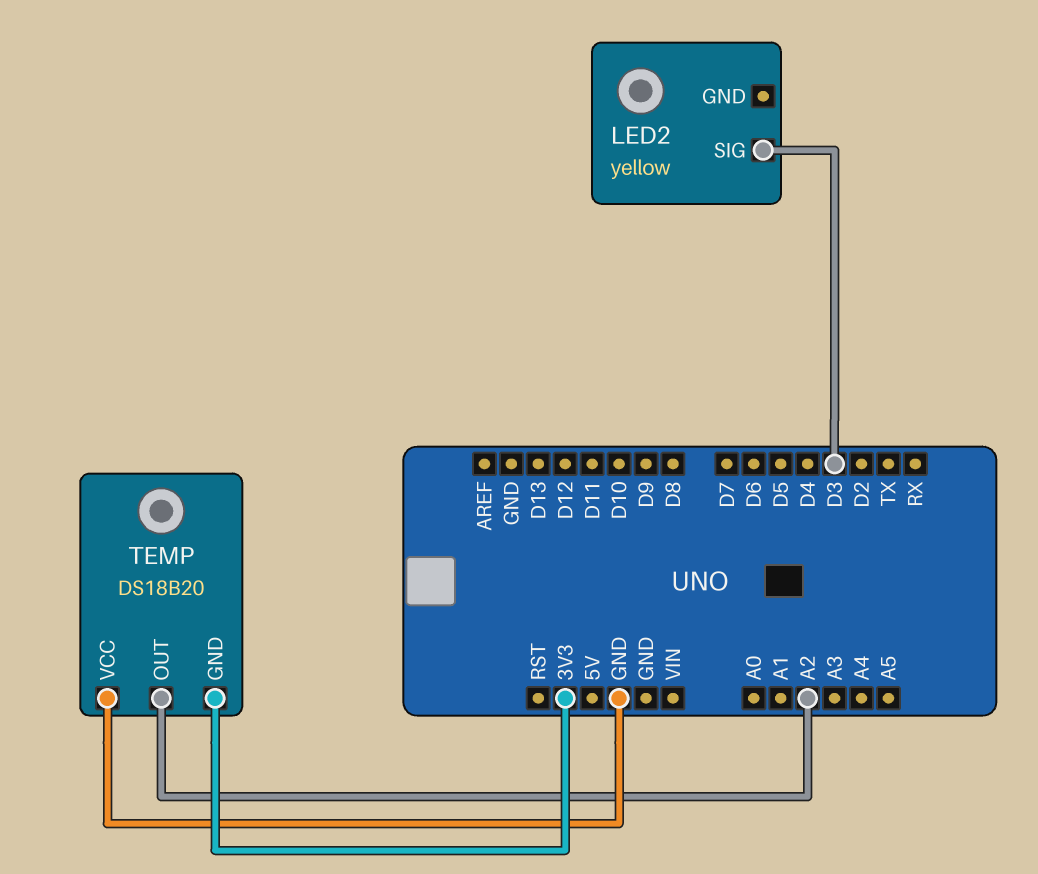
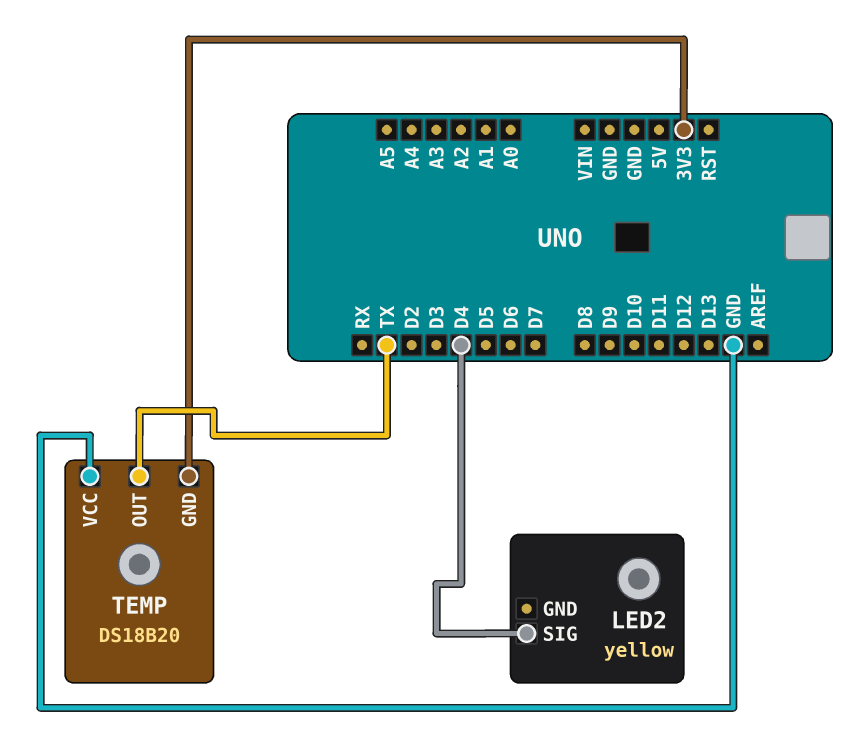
LED2 pin SIG: D3 -> D4
TEMP pin OUT: A2 -> TX

